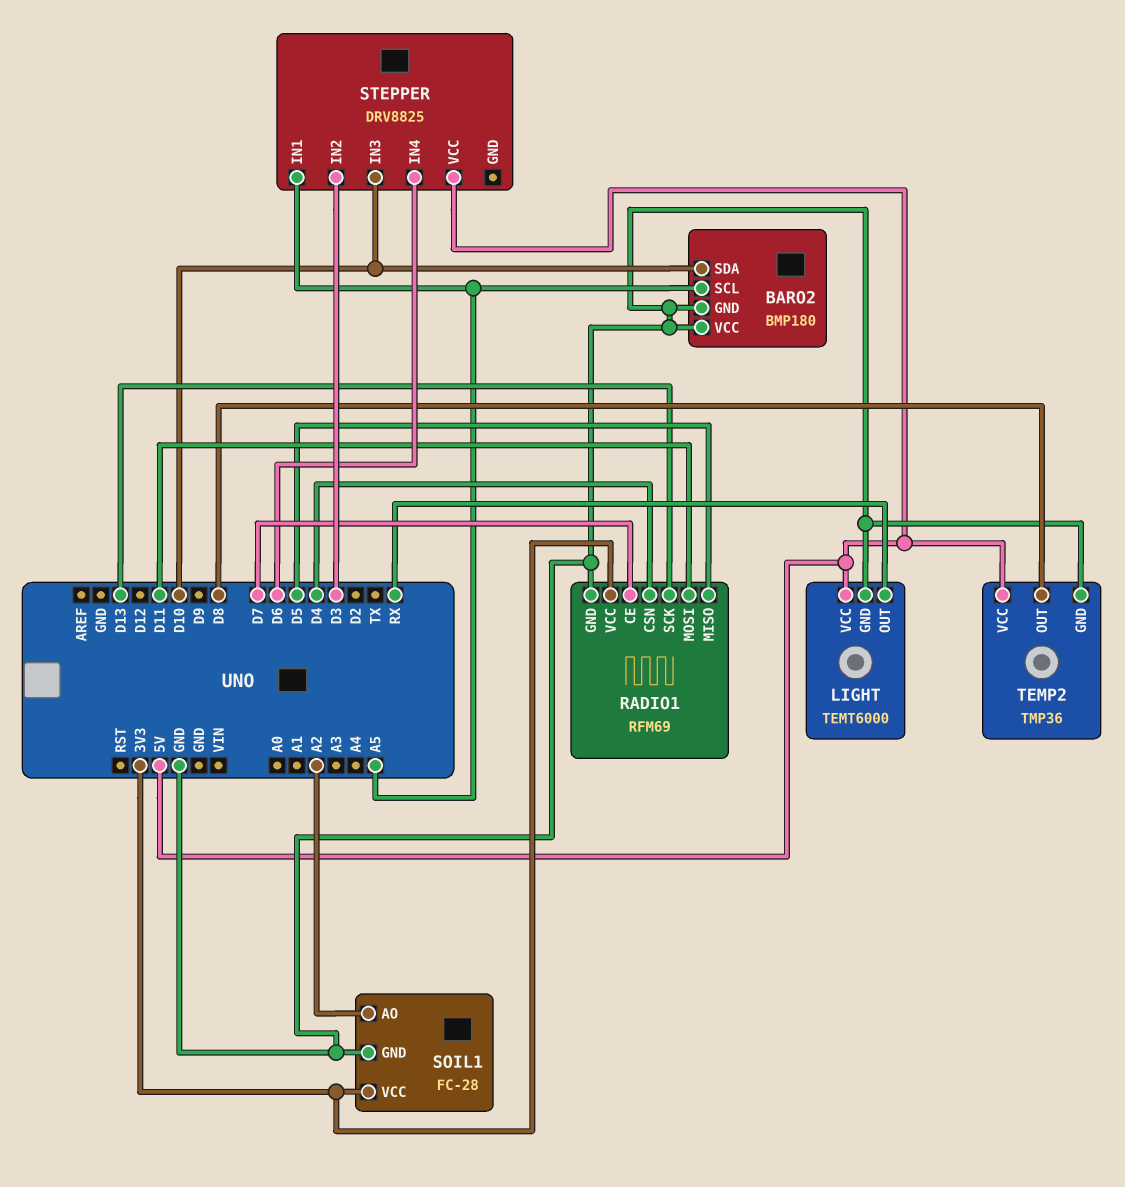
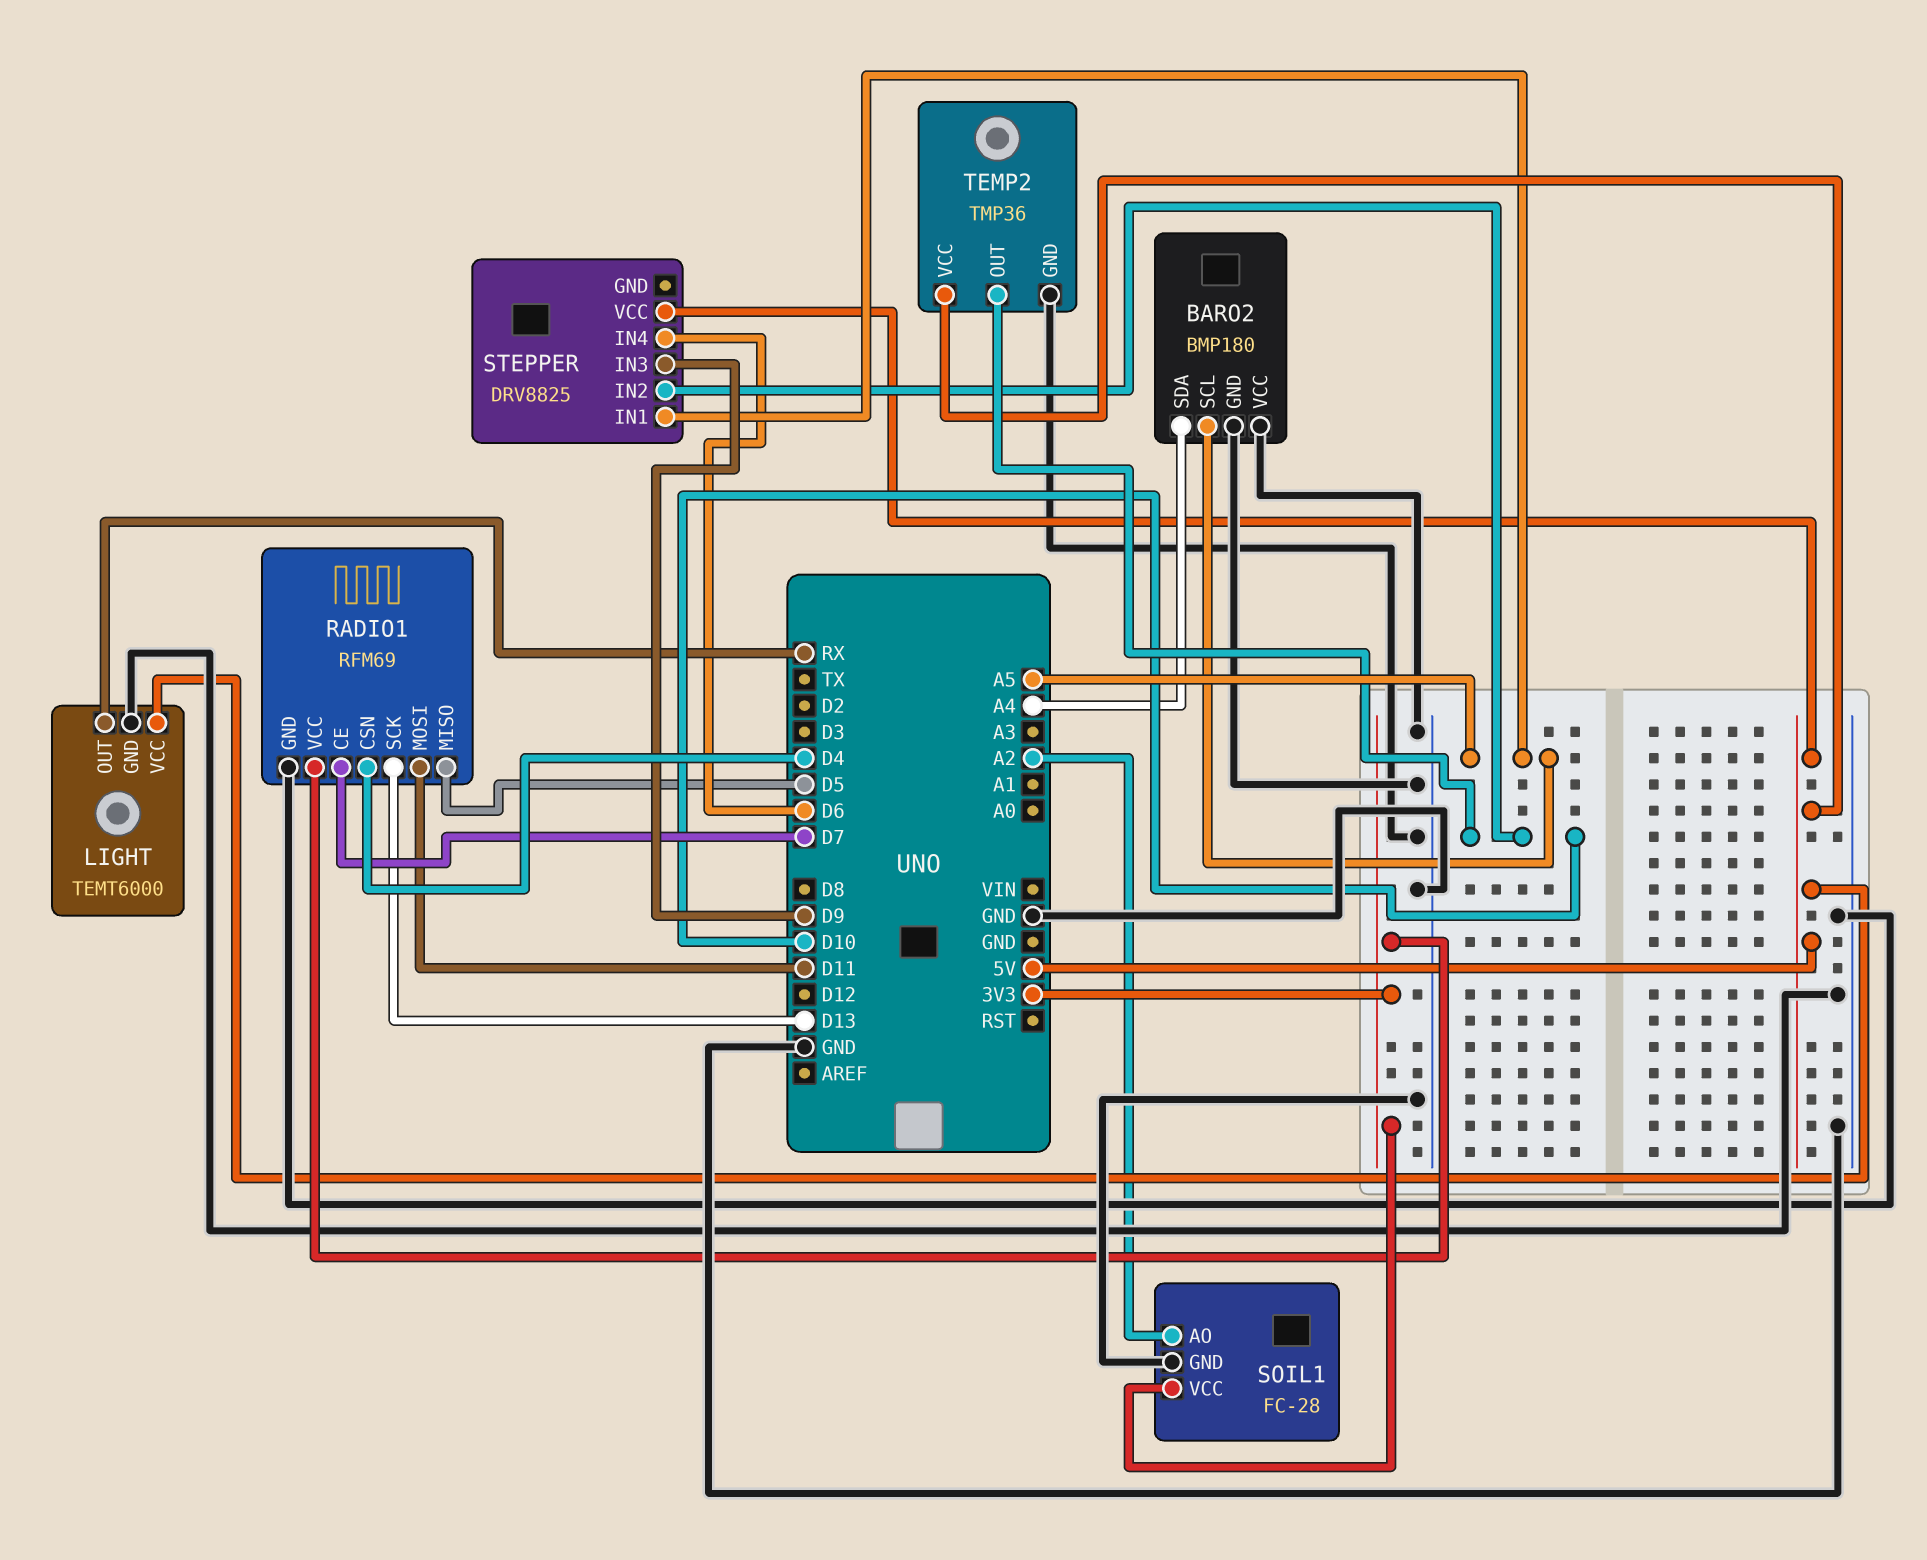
BARO2 pin SDA: D10 -> A4
STEPPER pin IN2: D3 -> D10
STEPPER pin IN3: D10 -> D9
TEMP2 pin OUT: D8 -> D10

